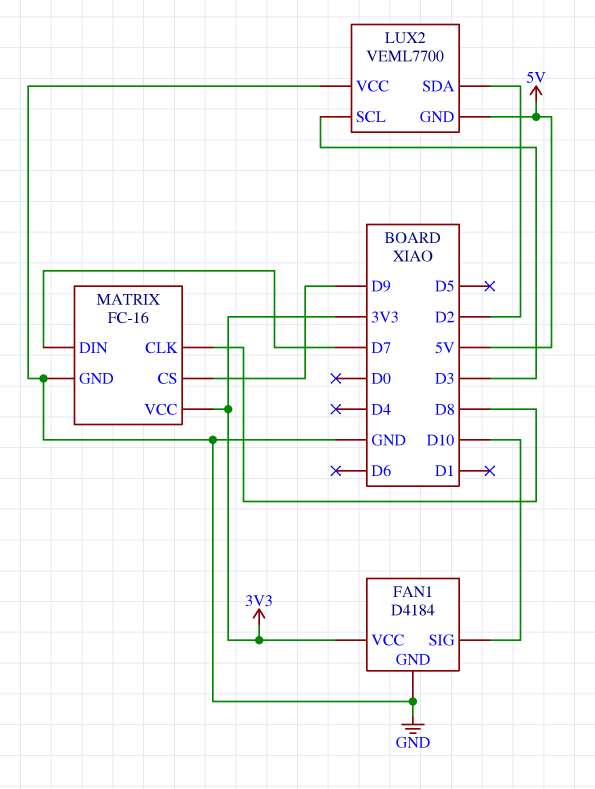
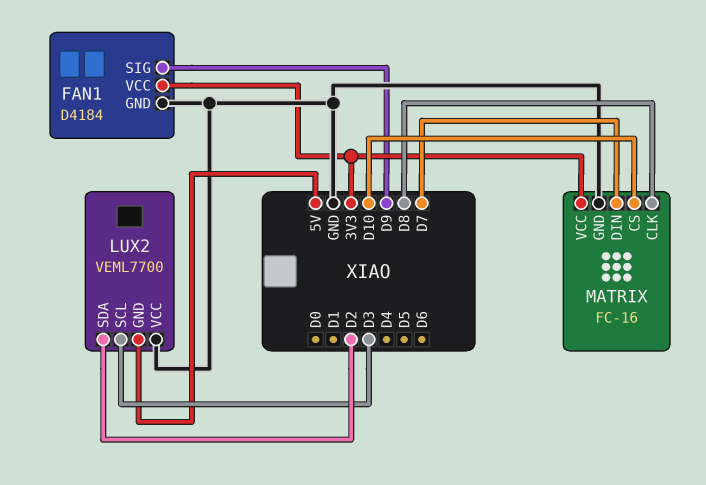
FAN1 pin SIG: D10 -> D9
MATRIX pin CS: D9 -> D10

